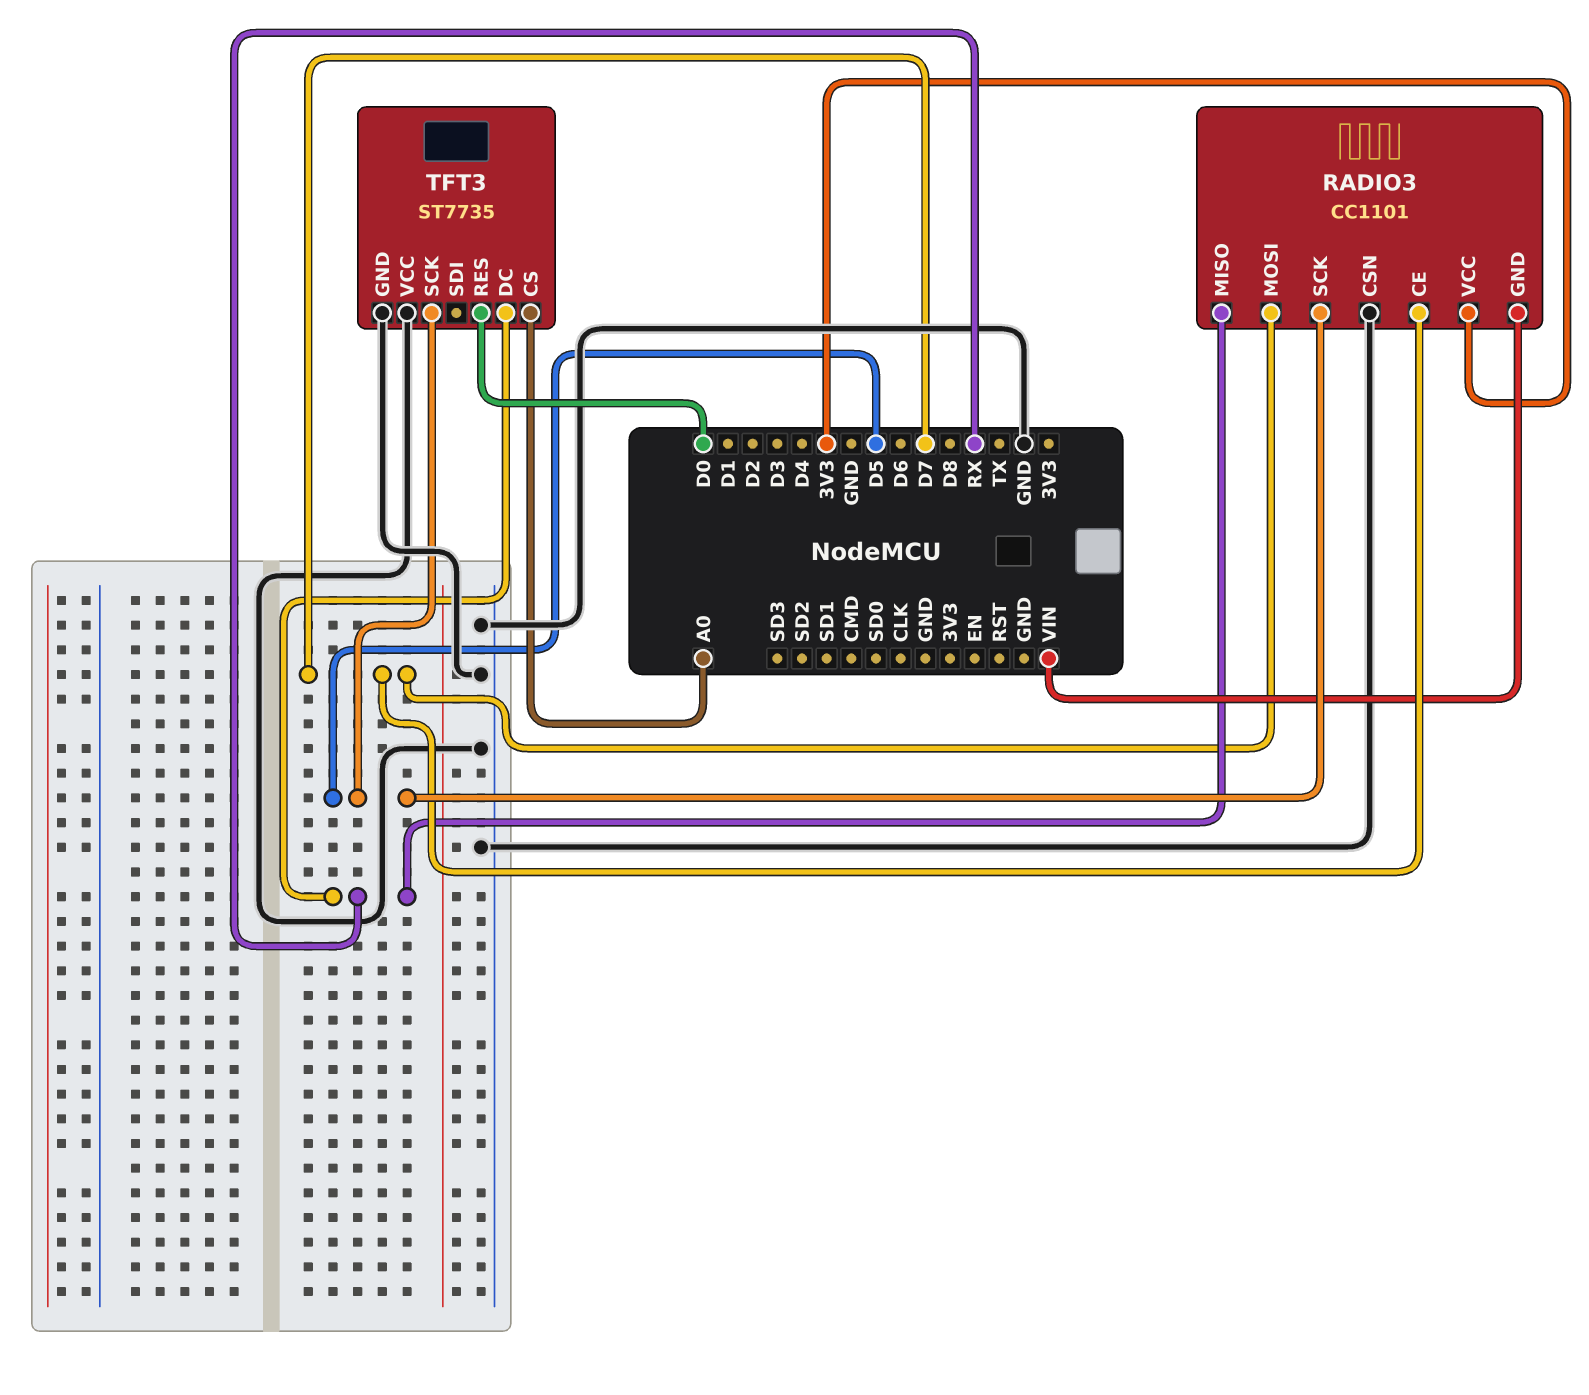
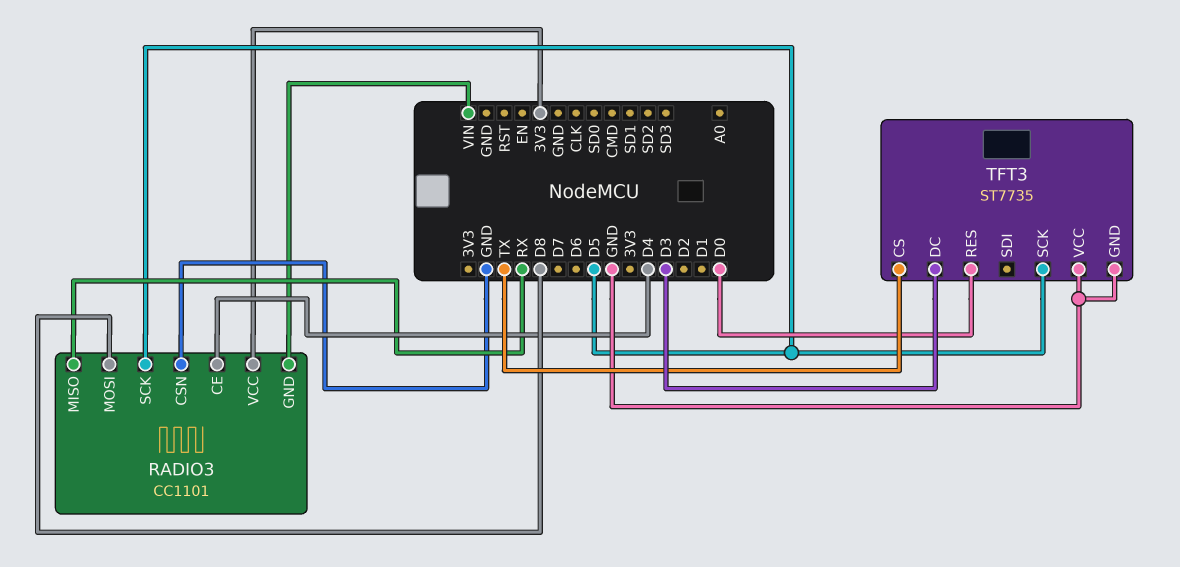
RADIO3 pin CE: D7 -> D4
RADIO3 pin MOSI: D7 -> D8
TFT3 pin CS: A0 -> TX
TFT3 pin DC: RX -> D3

